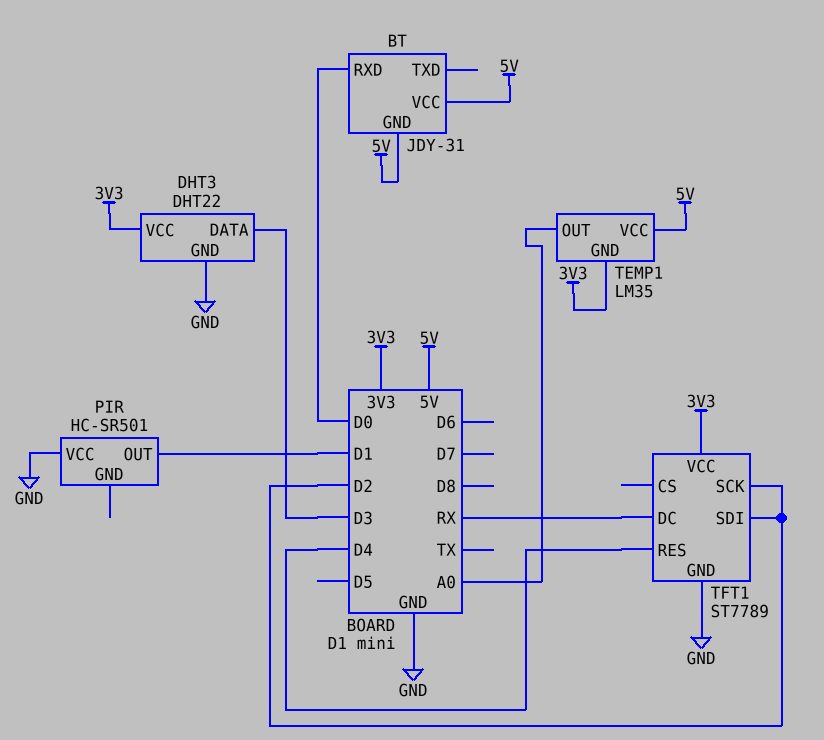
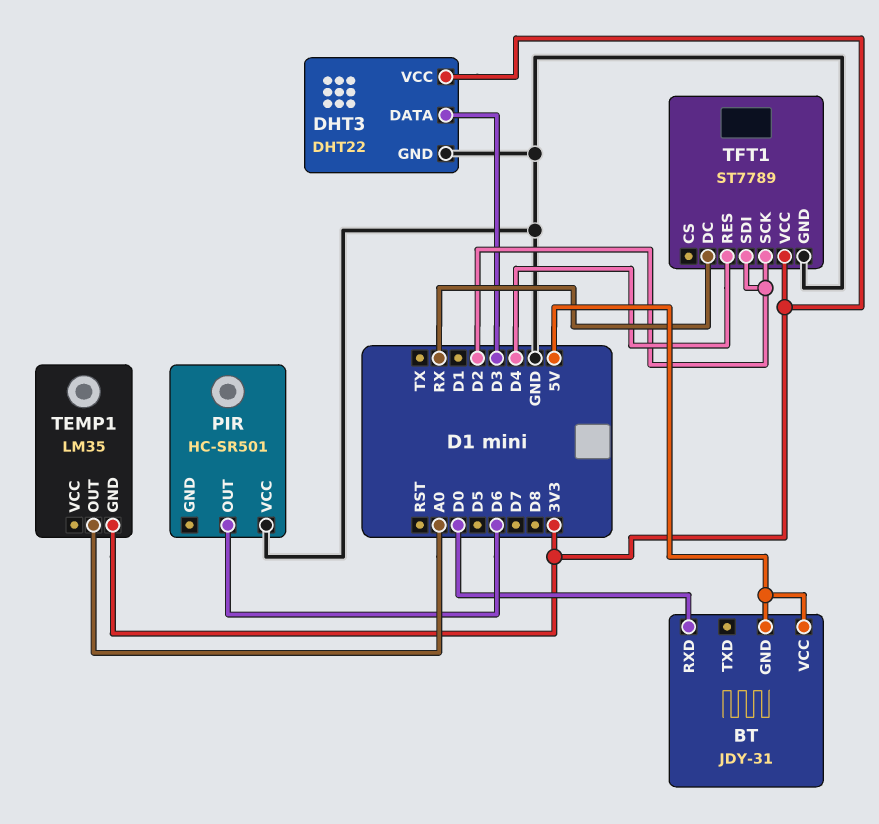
PIR pin OUT: D1 -> D6
TEMP1 pin VCC: 5V -> none

